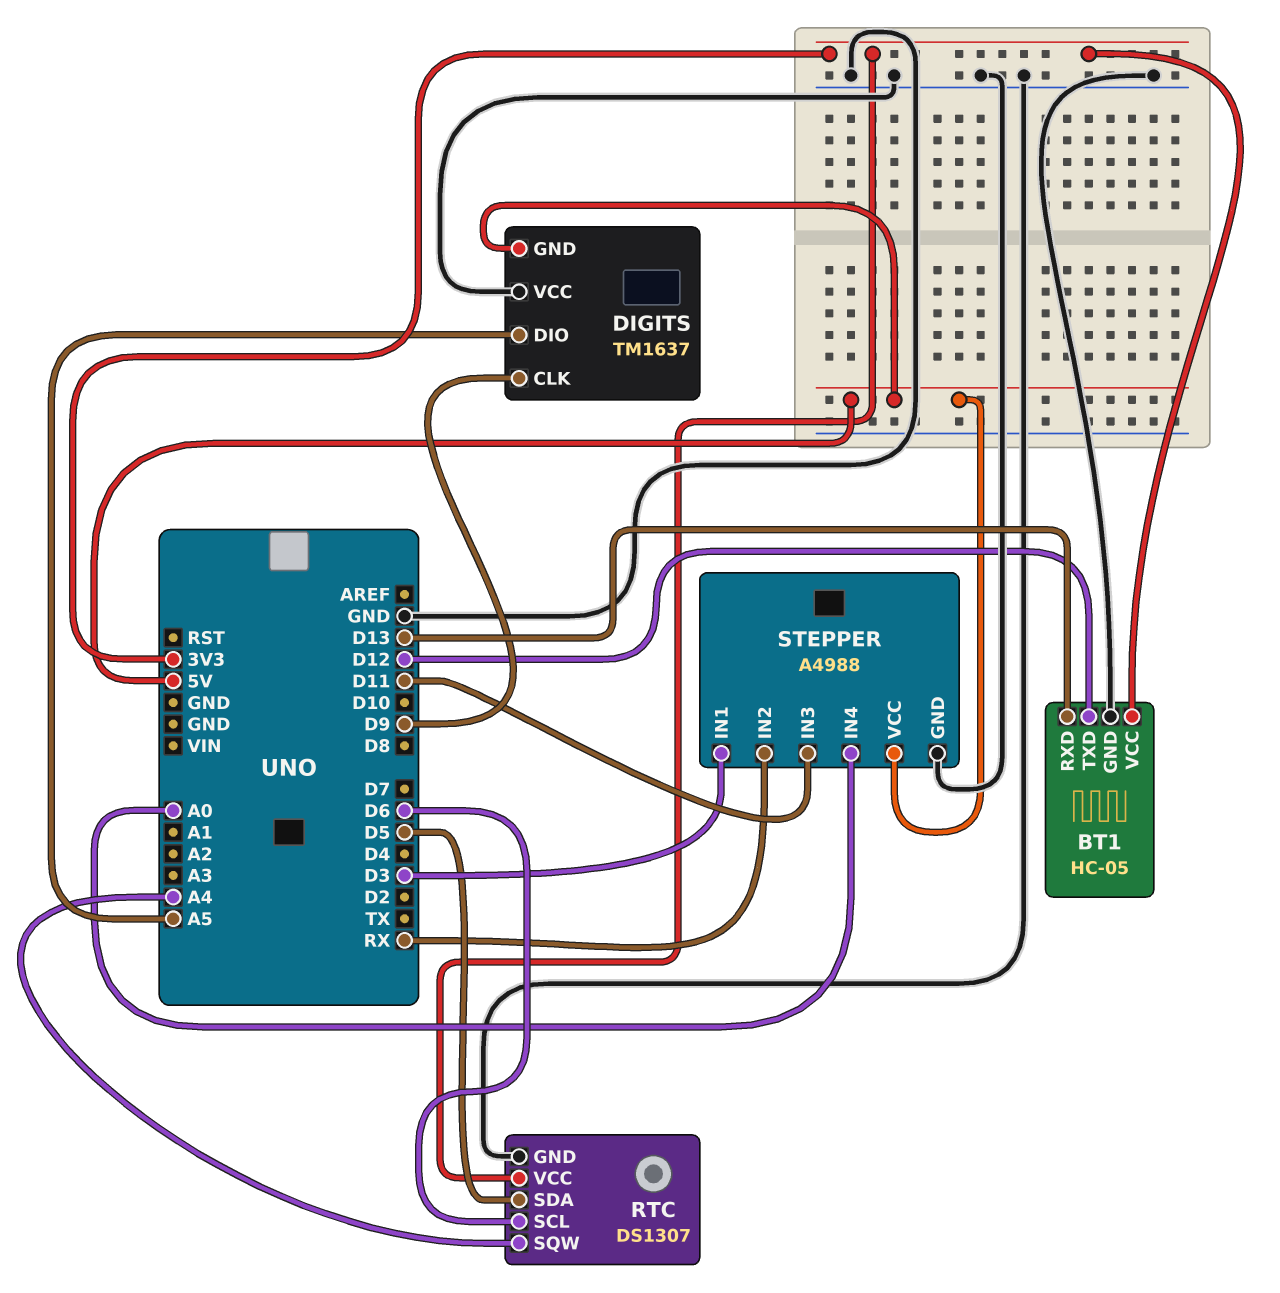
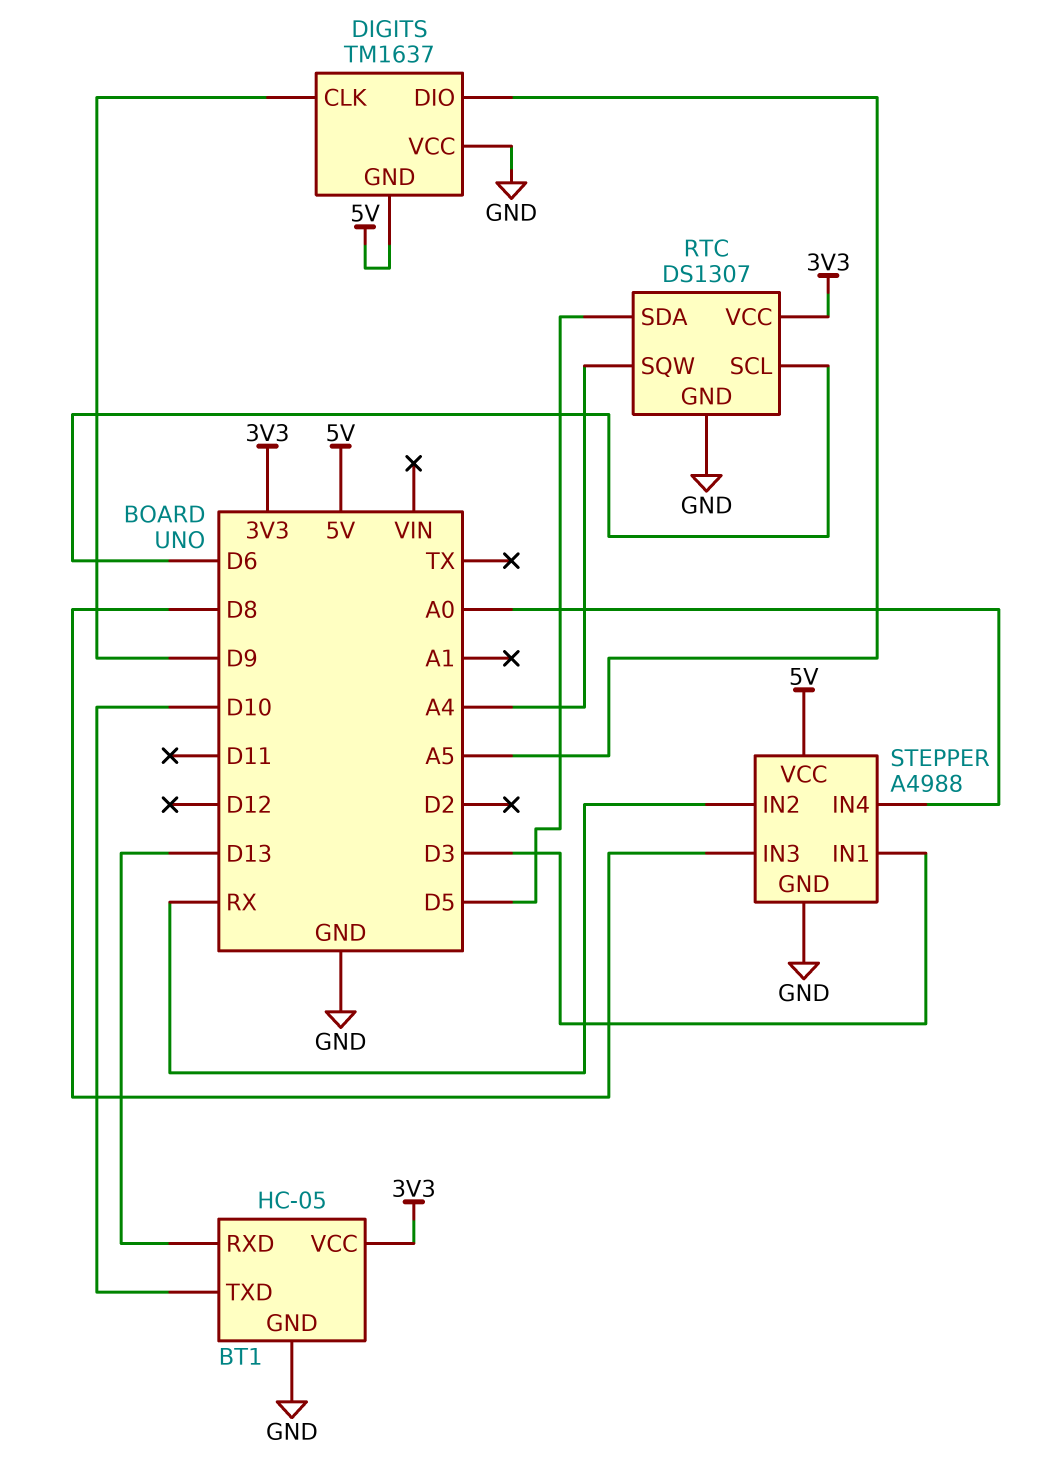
BT1 pin TXD: D12 -> D10
STEPPER pin IN3: D11 -> D8

